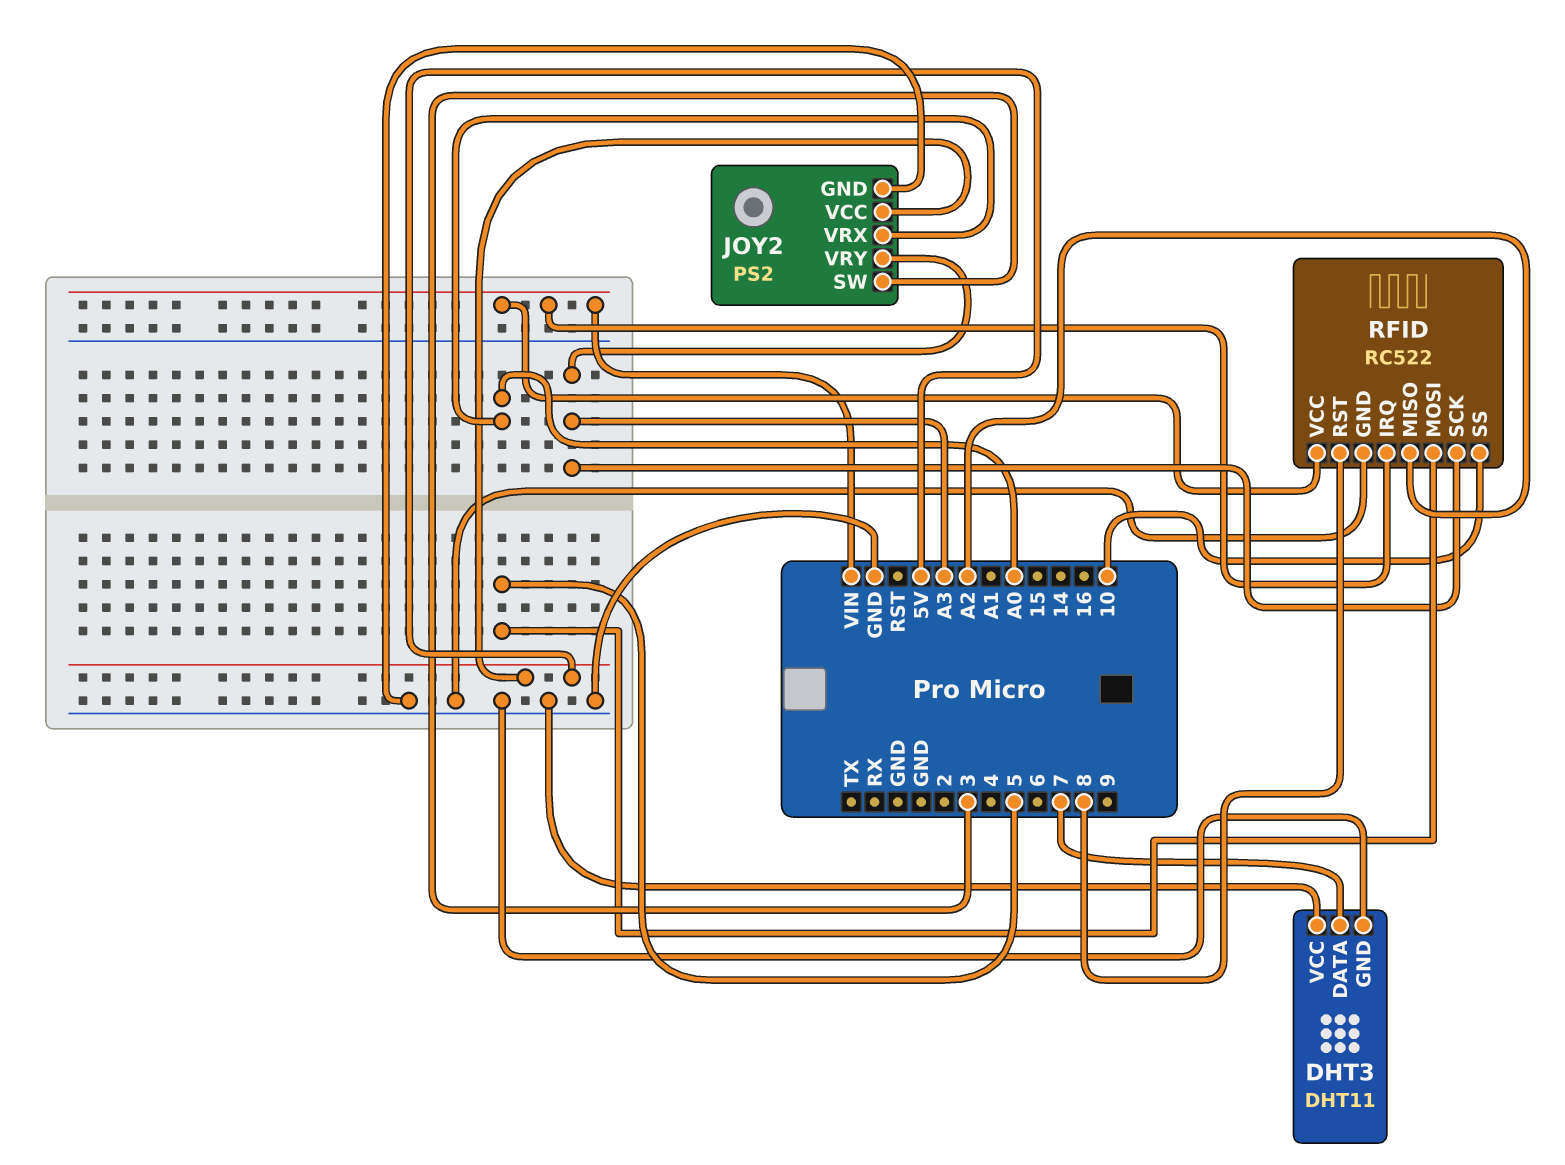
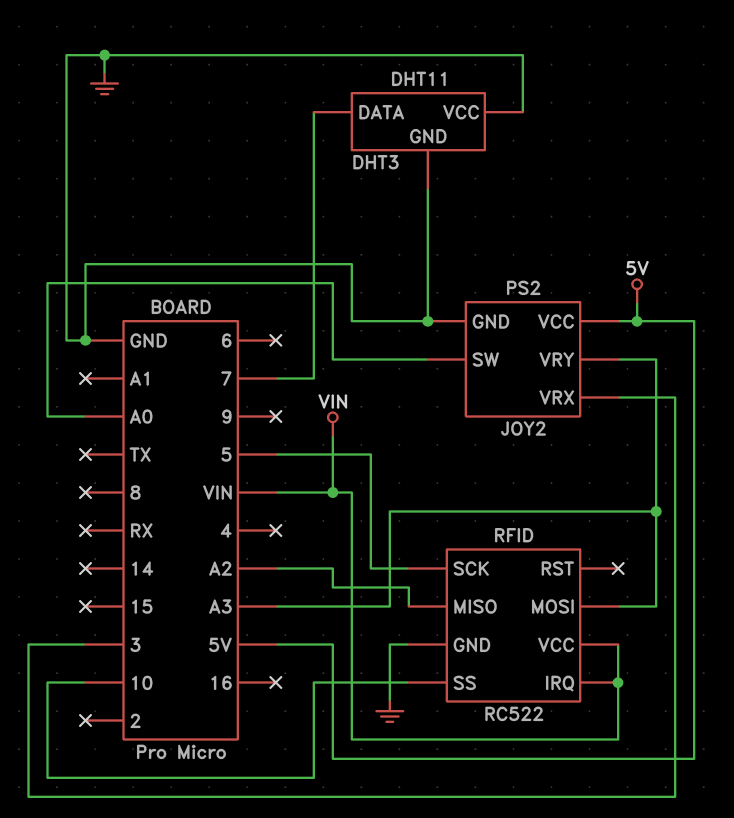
JOY2 pin SW: 3 -> A0
JOY2 pin VRX: A0 -> 3
RFID pin MOSI: 5 -> A3
RFID pin RST: 8 -> none
RFID pin SCK: A3 -> 5

